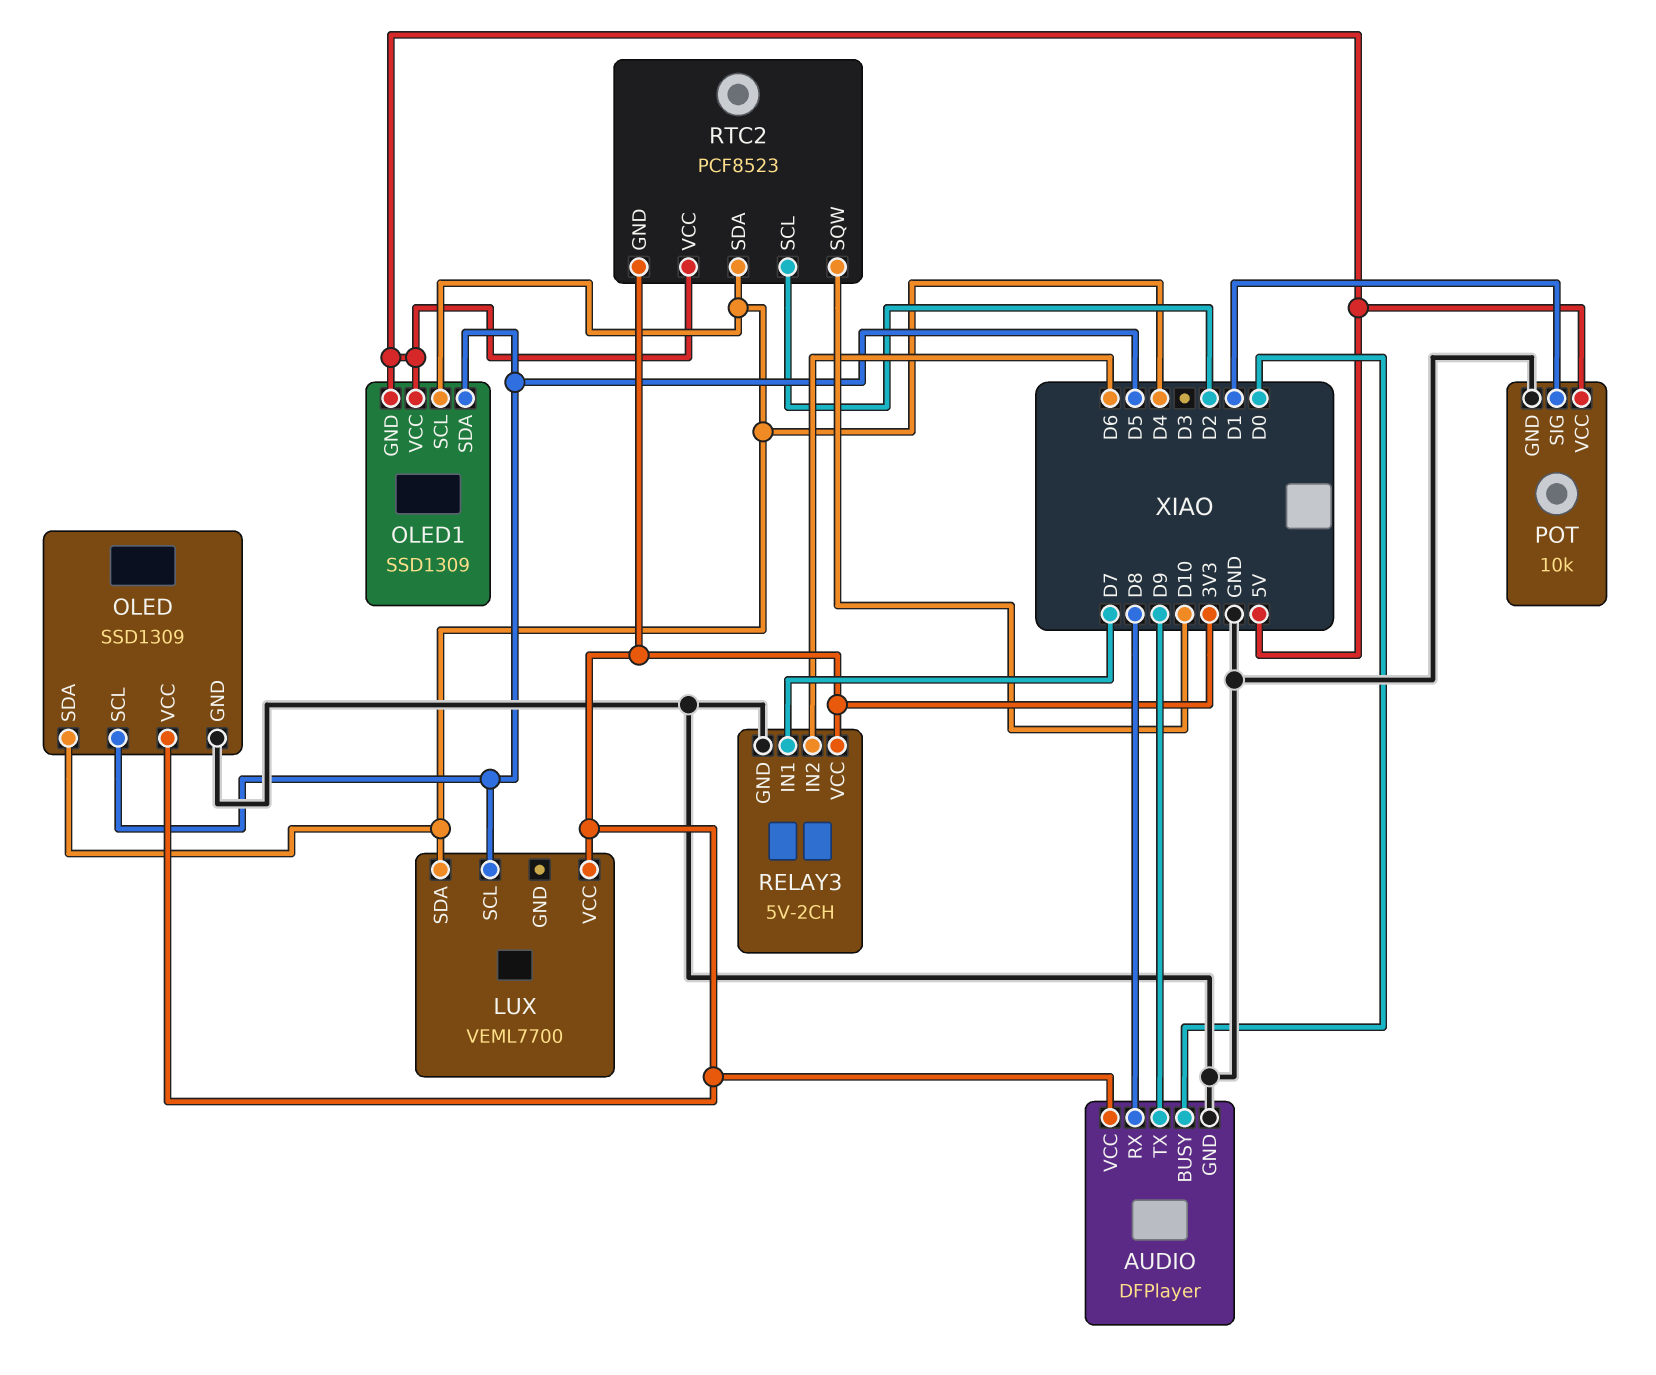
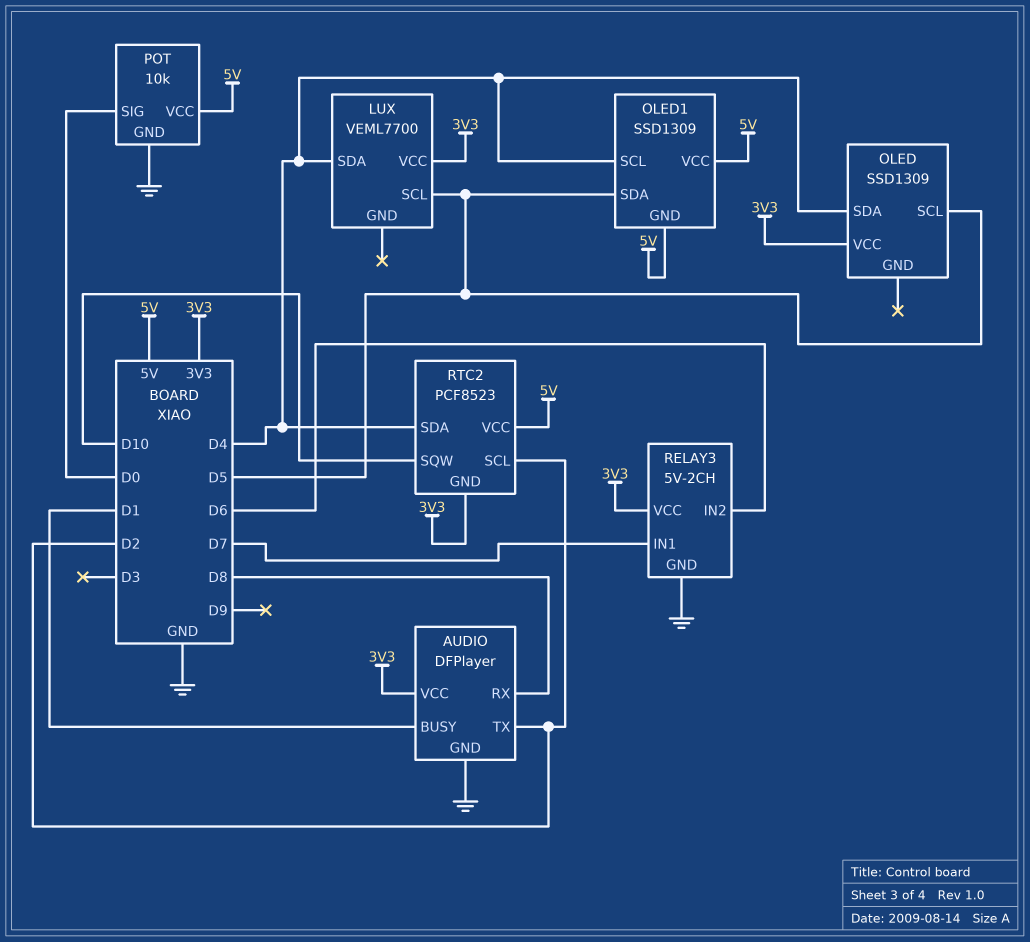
AUDIO pin BUSY: D0 -> D1
AUDIO pin TX: D9 -> D2
OLED pin GND: GND -> none
POT pin SIG: D1 -> D0

